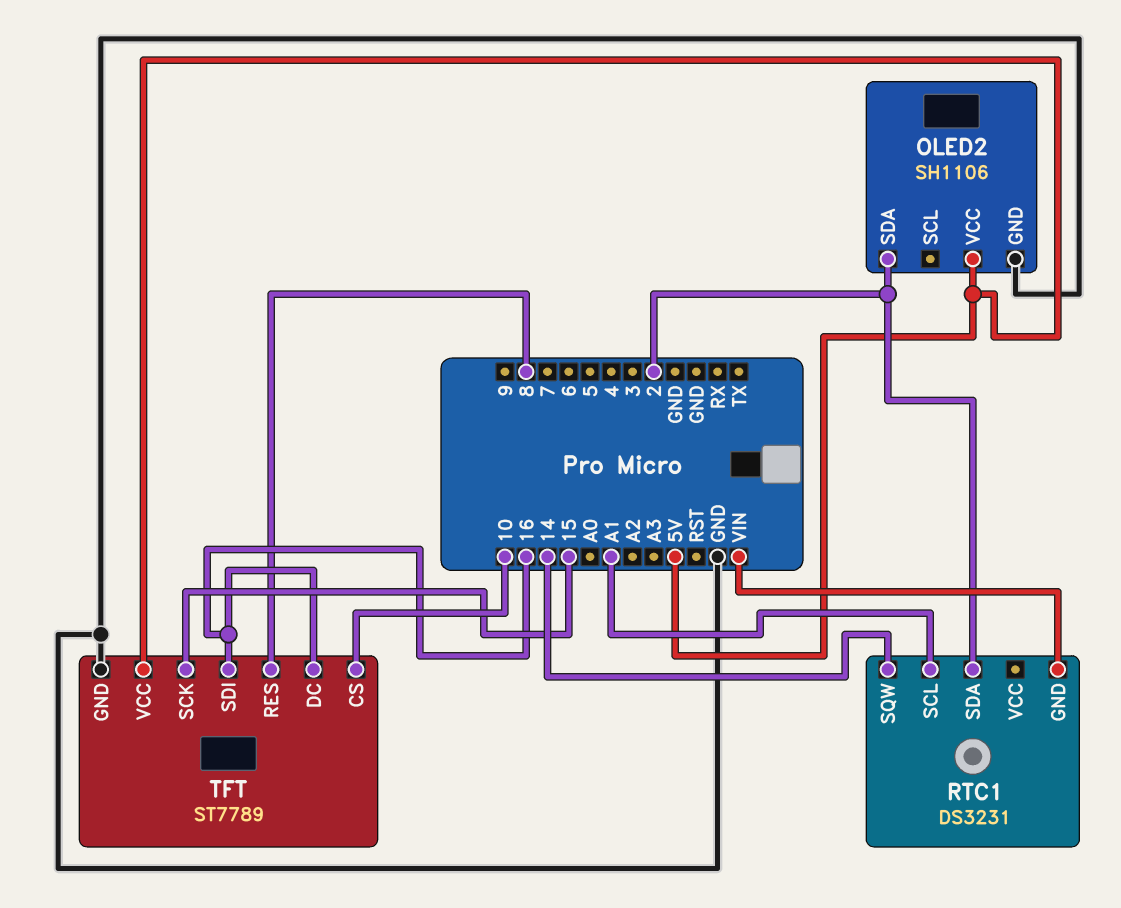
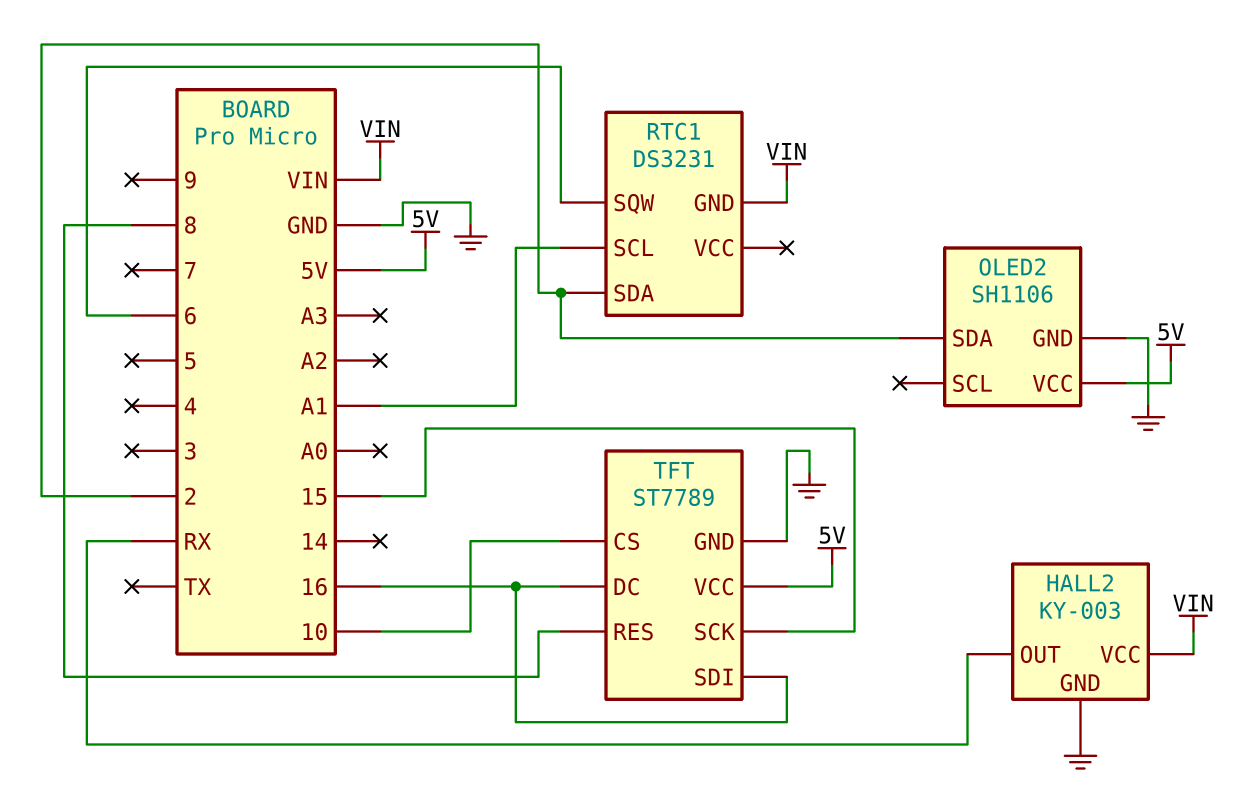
HALL2: none -> KY-003
HALL2 pin GND: none -> GND
HALL2 pin OUT: none -> RX
HALL2 pin VCC: none -> VIN
RTC1 pin SQW: 14 -> 6

